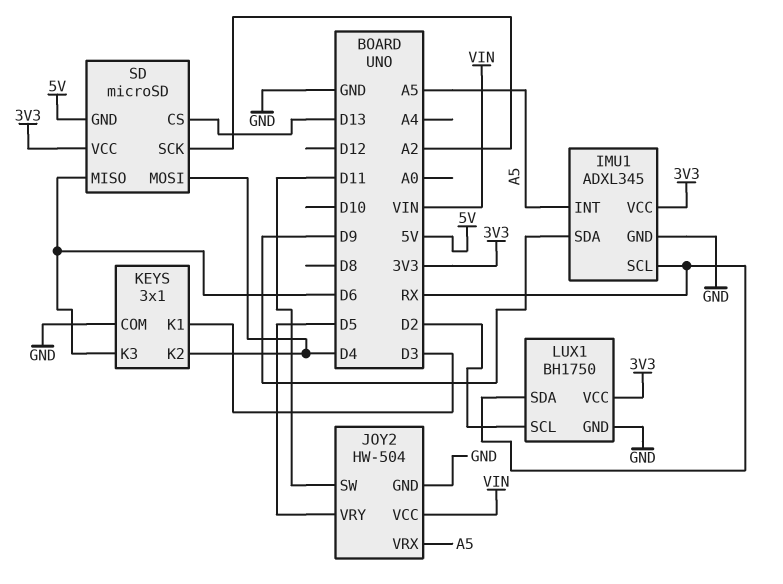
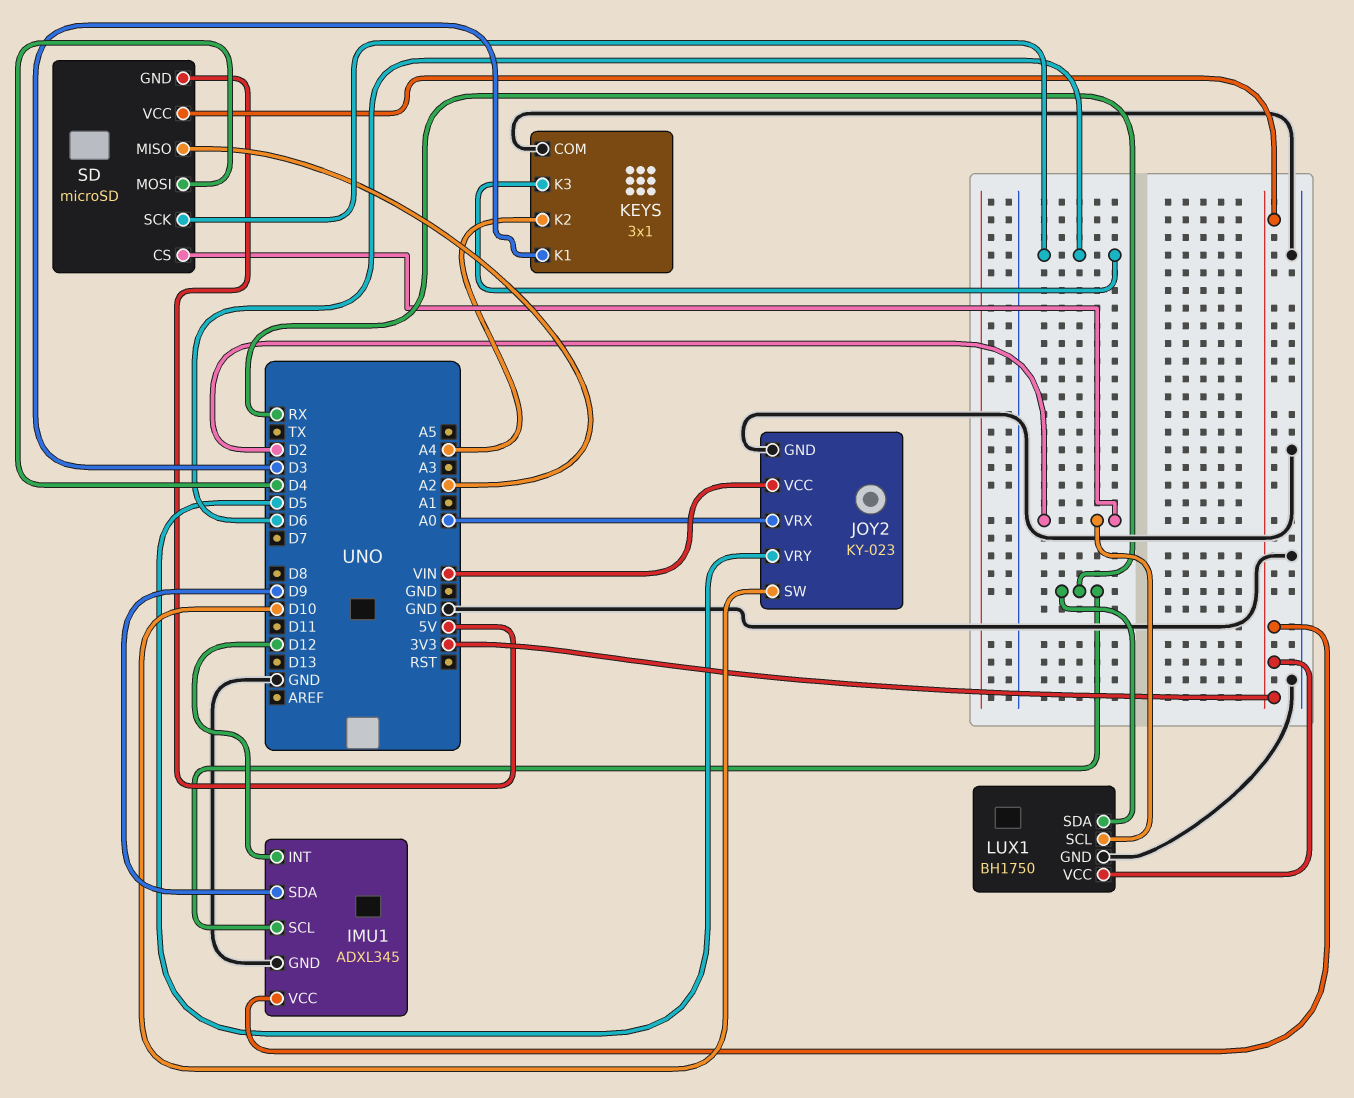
IMU1 pin INT: A5 -> D12
JOY2: HW-504 -> KY-023
JOY2 pin SW: D11 -> D10
JOY2 pin VRX: A5 -> A0
KEYS pin K2: D4 -> A4
SD pin CS: D13 -> D2
SD pin MISO: D6 -> A2
SD pin SCK: A2 -> D6

